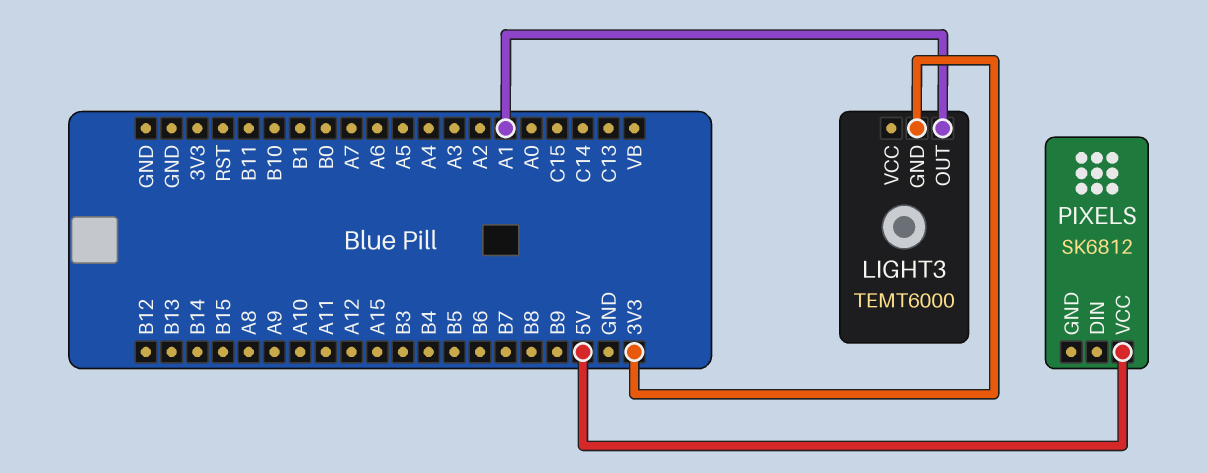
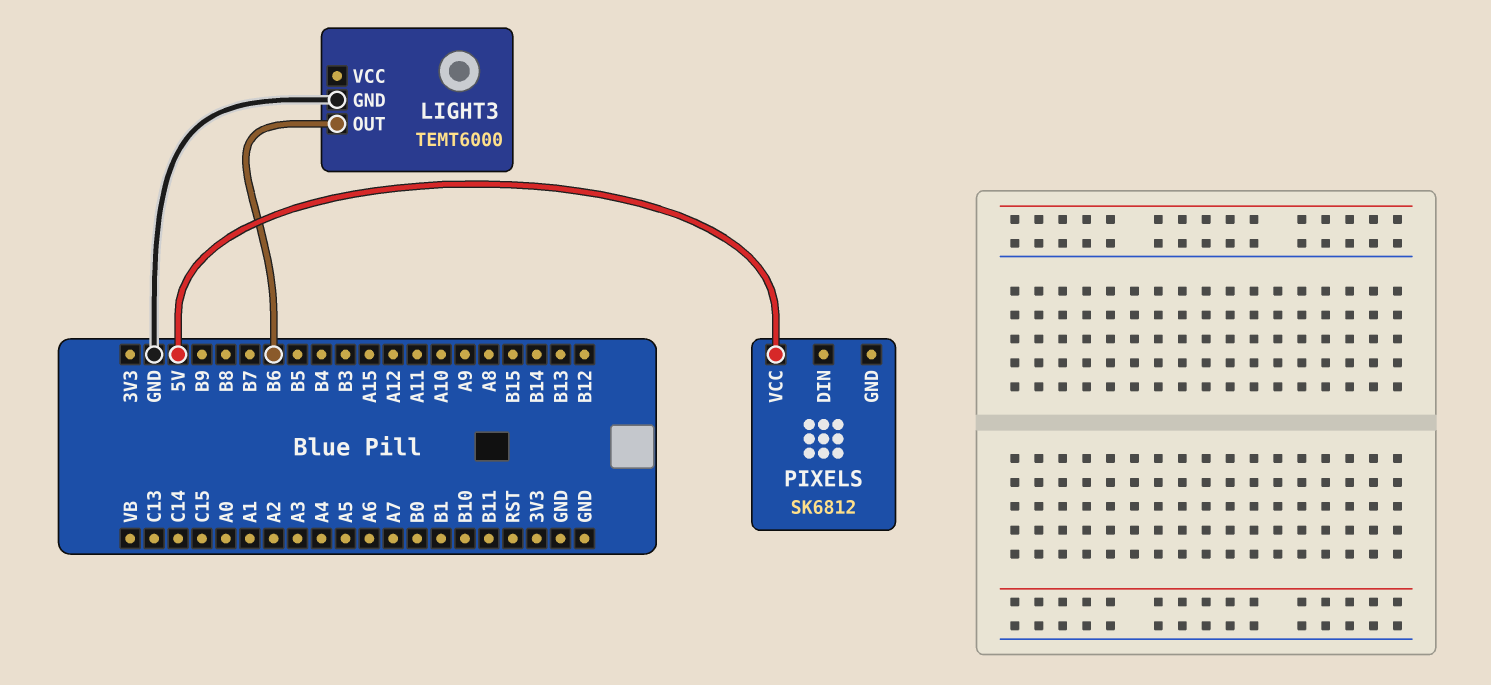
LIGHT3 pin GND: 3V3 -> GND
LIGHT3 pin OUT: A1 -> B6

